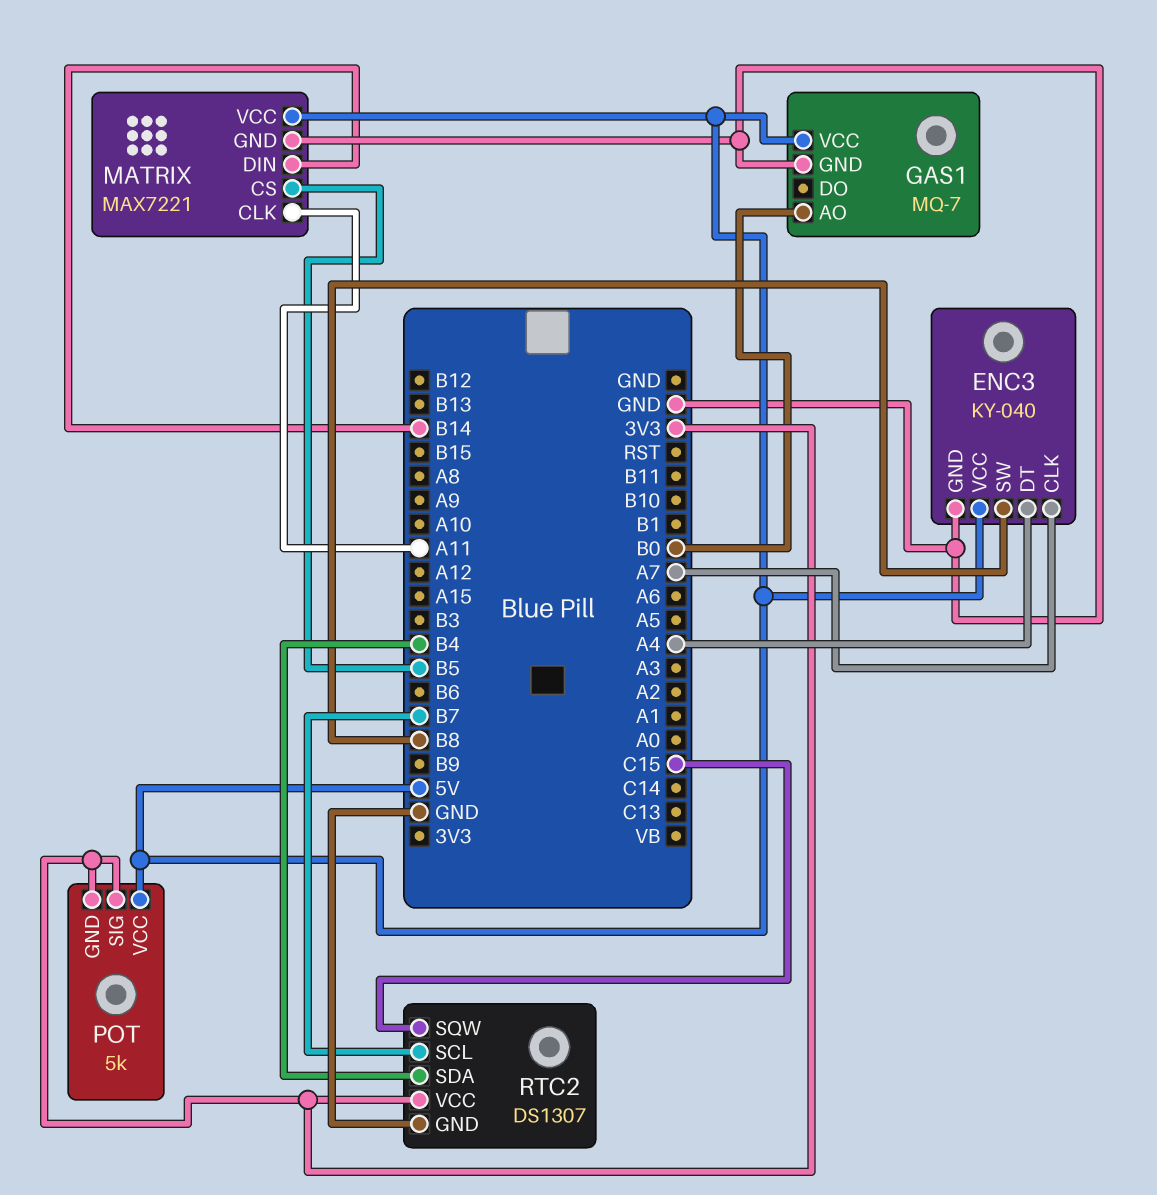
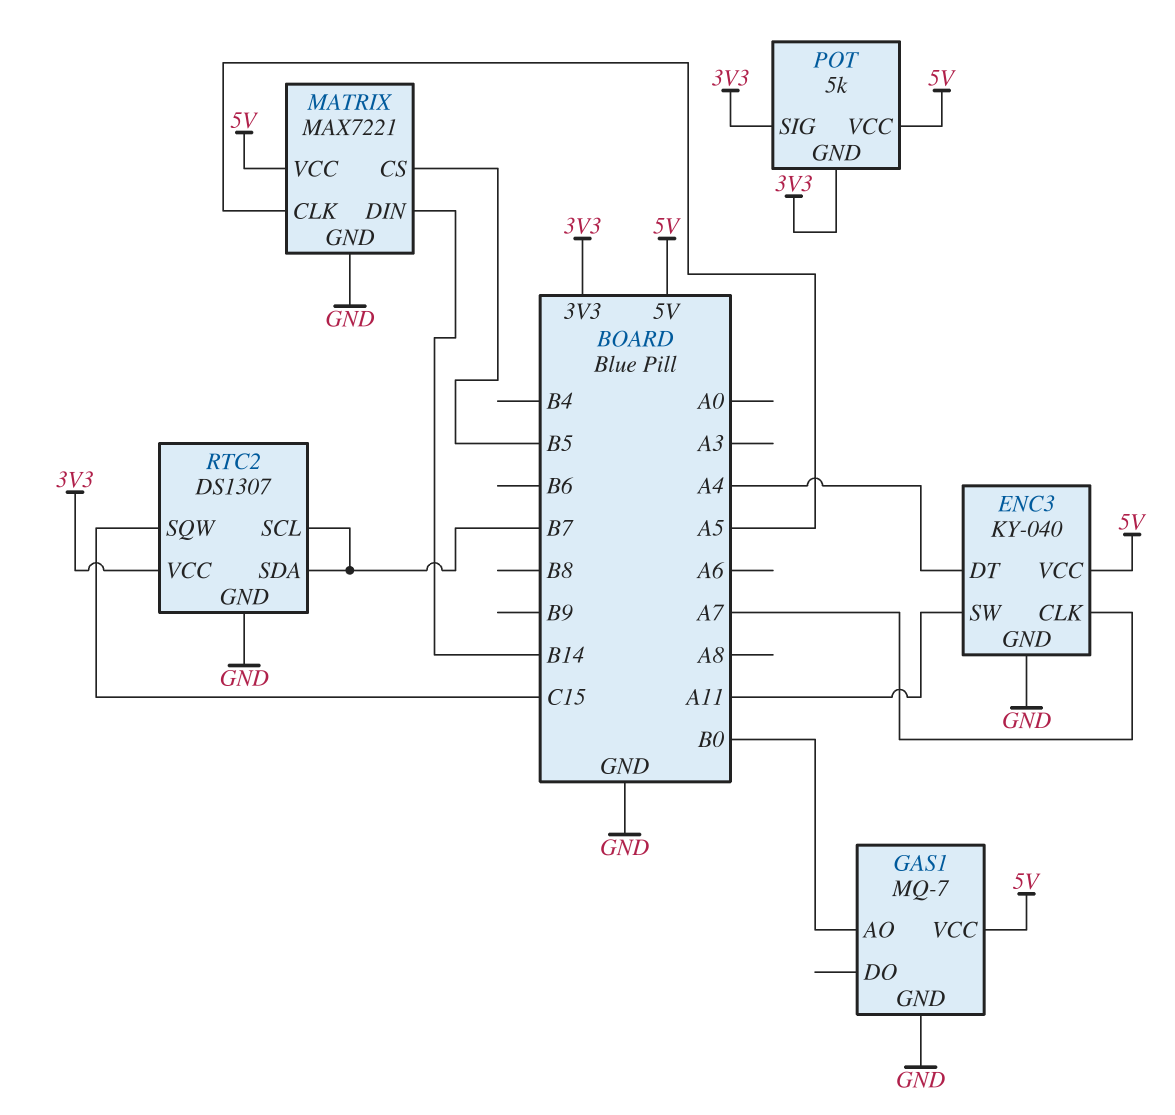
ENC3 pin SW: B8 -> A11
MATRIX pin CLK: A11 -> A5
RTC2 pin SDA: B4 -> B7

